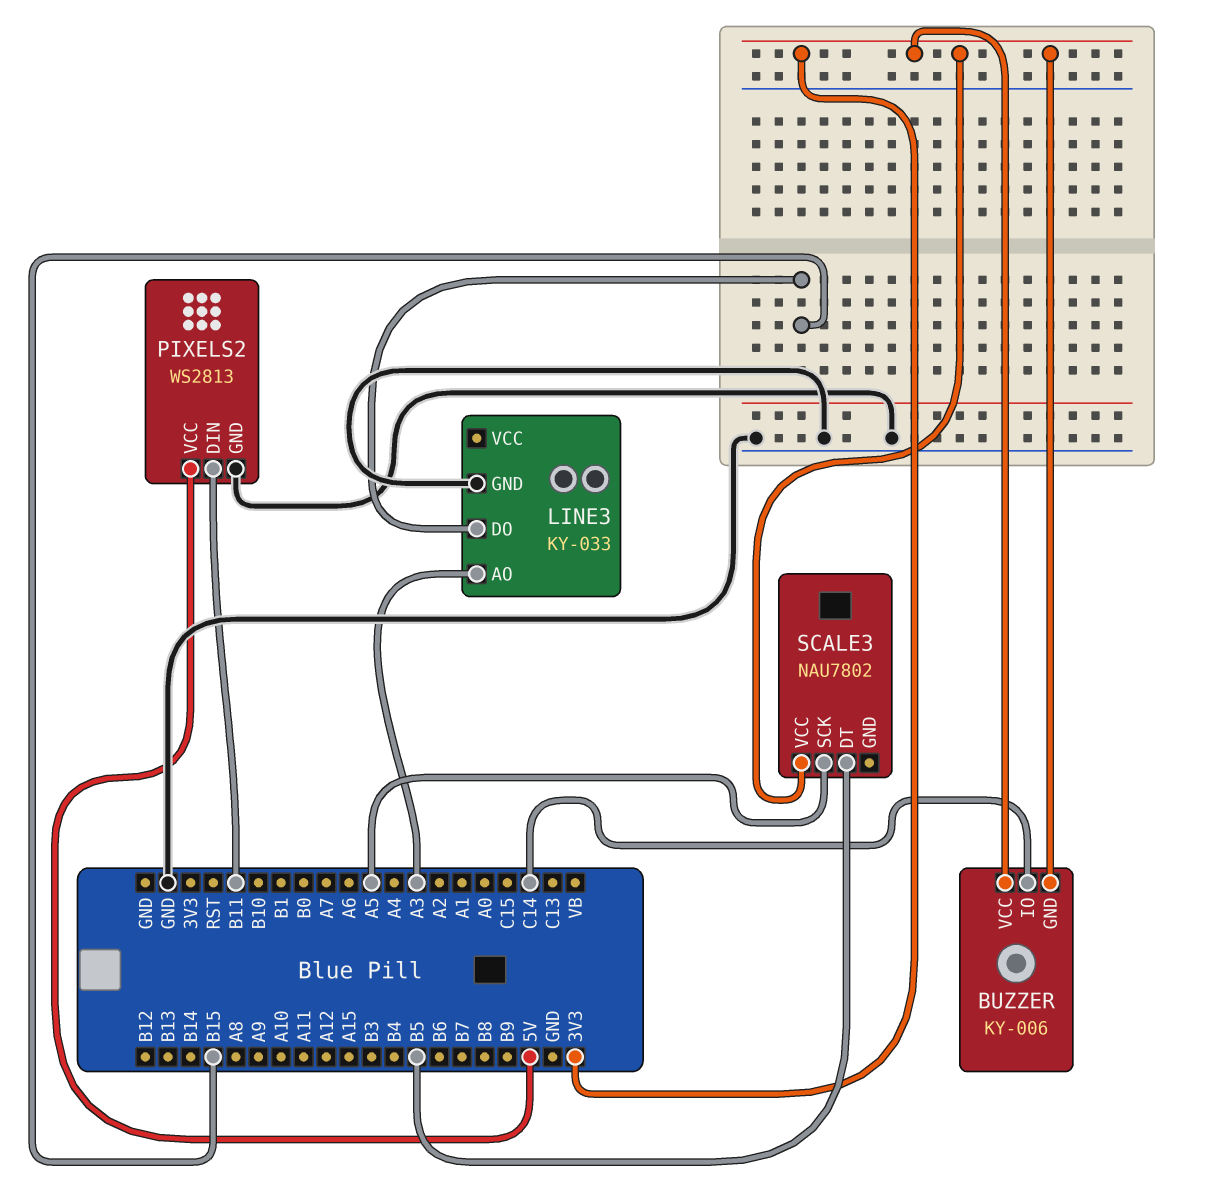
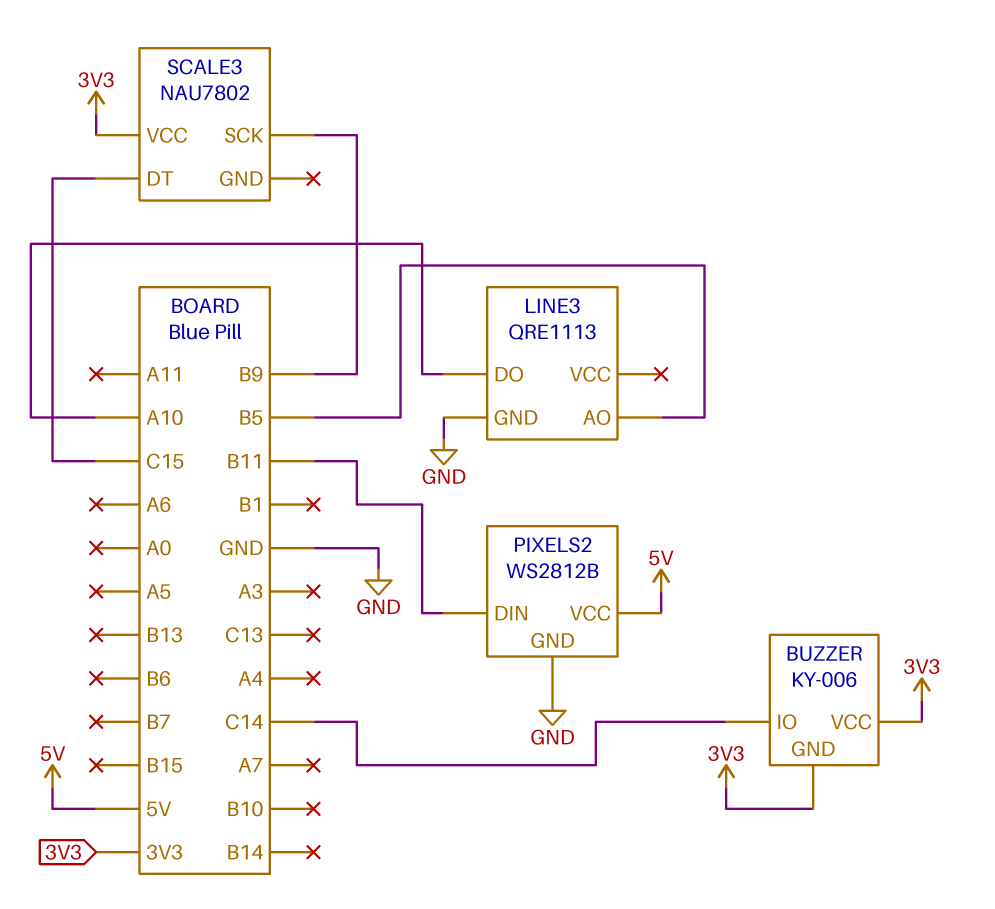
LINE3: KY-033 -> QRE1113
LINE3 pin AO: A3 -> B5
LINE3 pin DO: B15 -> A10
PIXELS2: WS2813 -> WS2812B
SCALE3 pin DT: B5 -> C15
SCALE3 pin SCK: A5 -> B9

